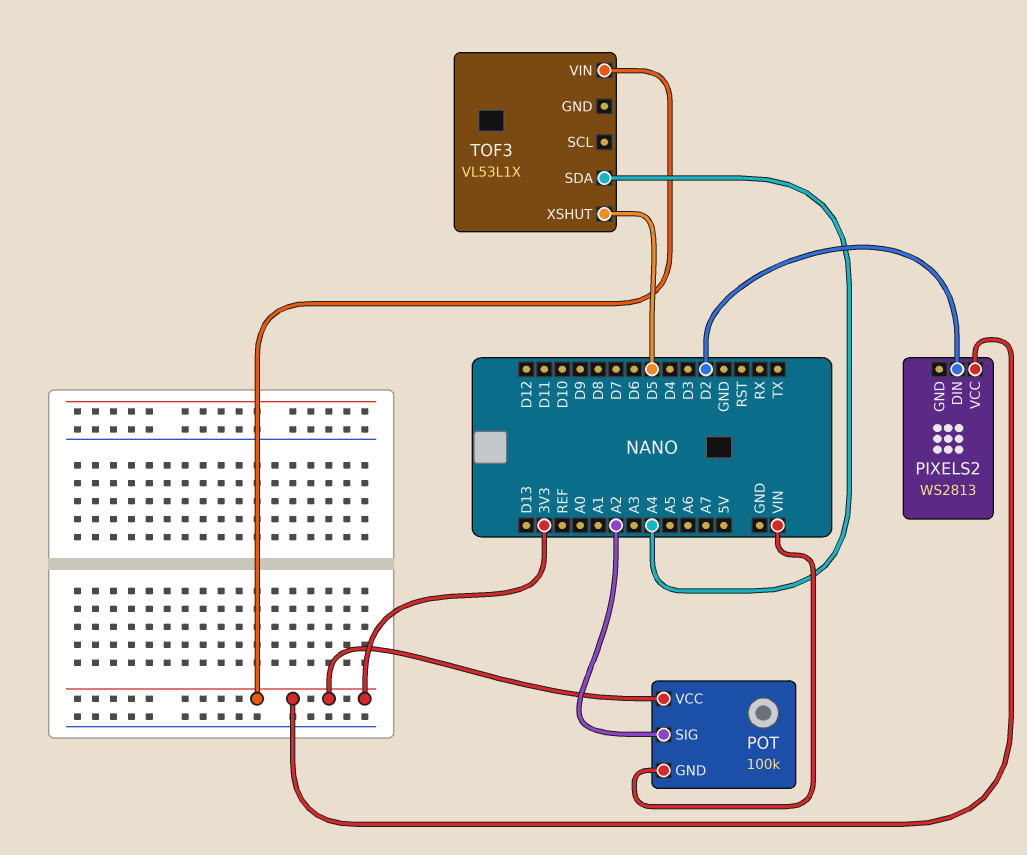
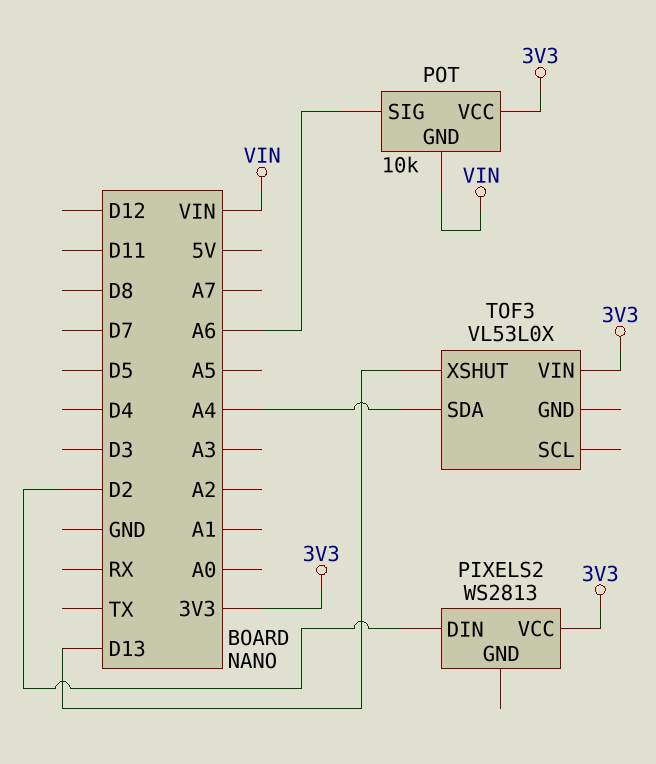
POT: 100k -> 10k
POT pin SIG: A2 -> A6
TOF3: VL53L1X -> VL53L0X
TOF3 pin XSHUT: D5 -> D13

